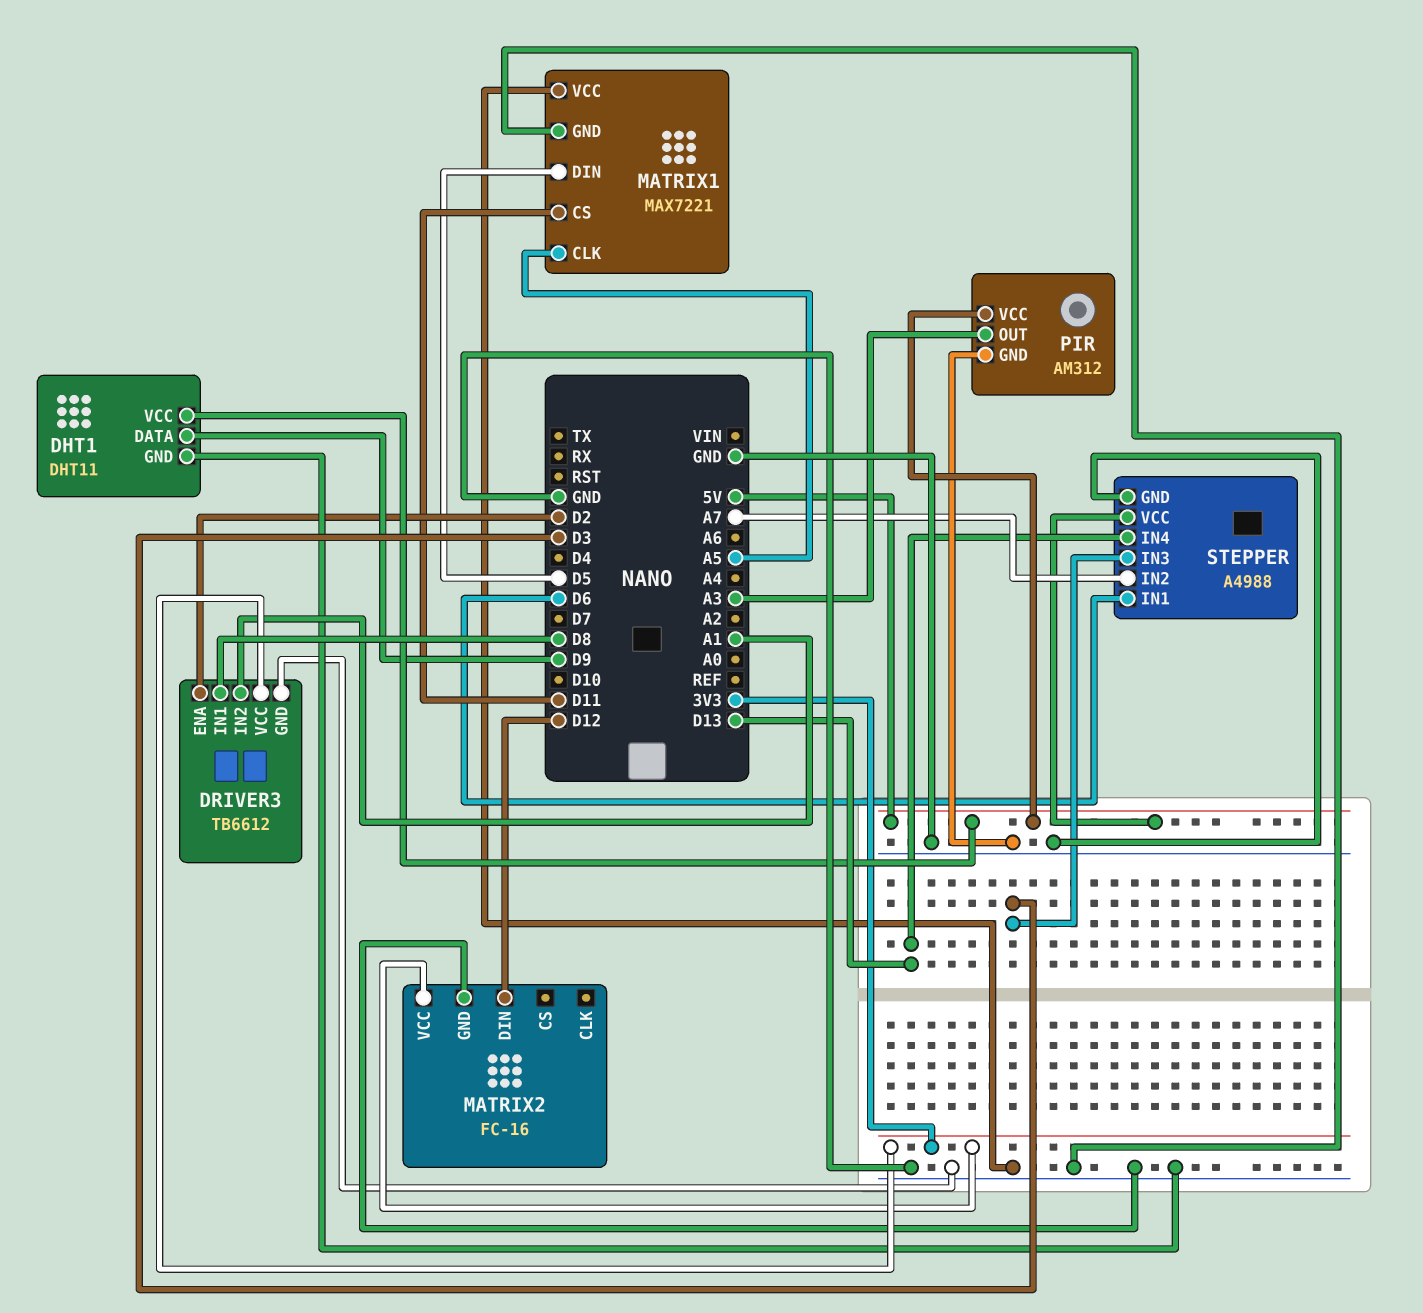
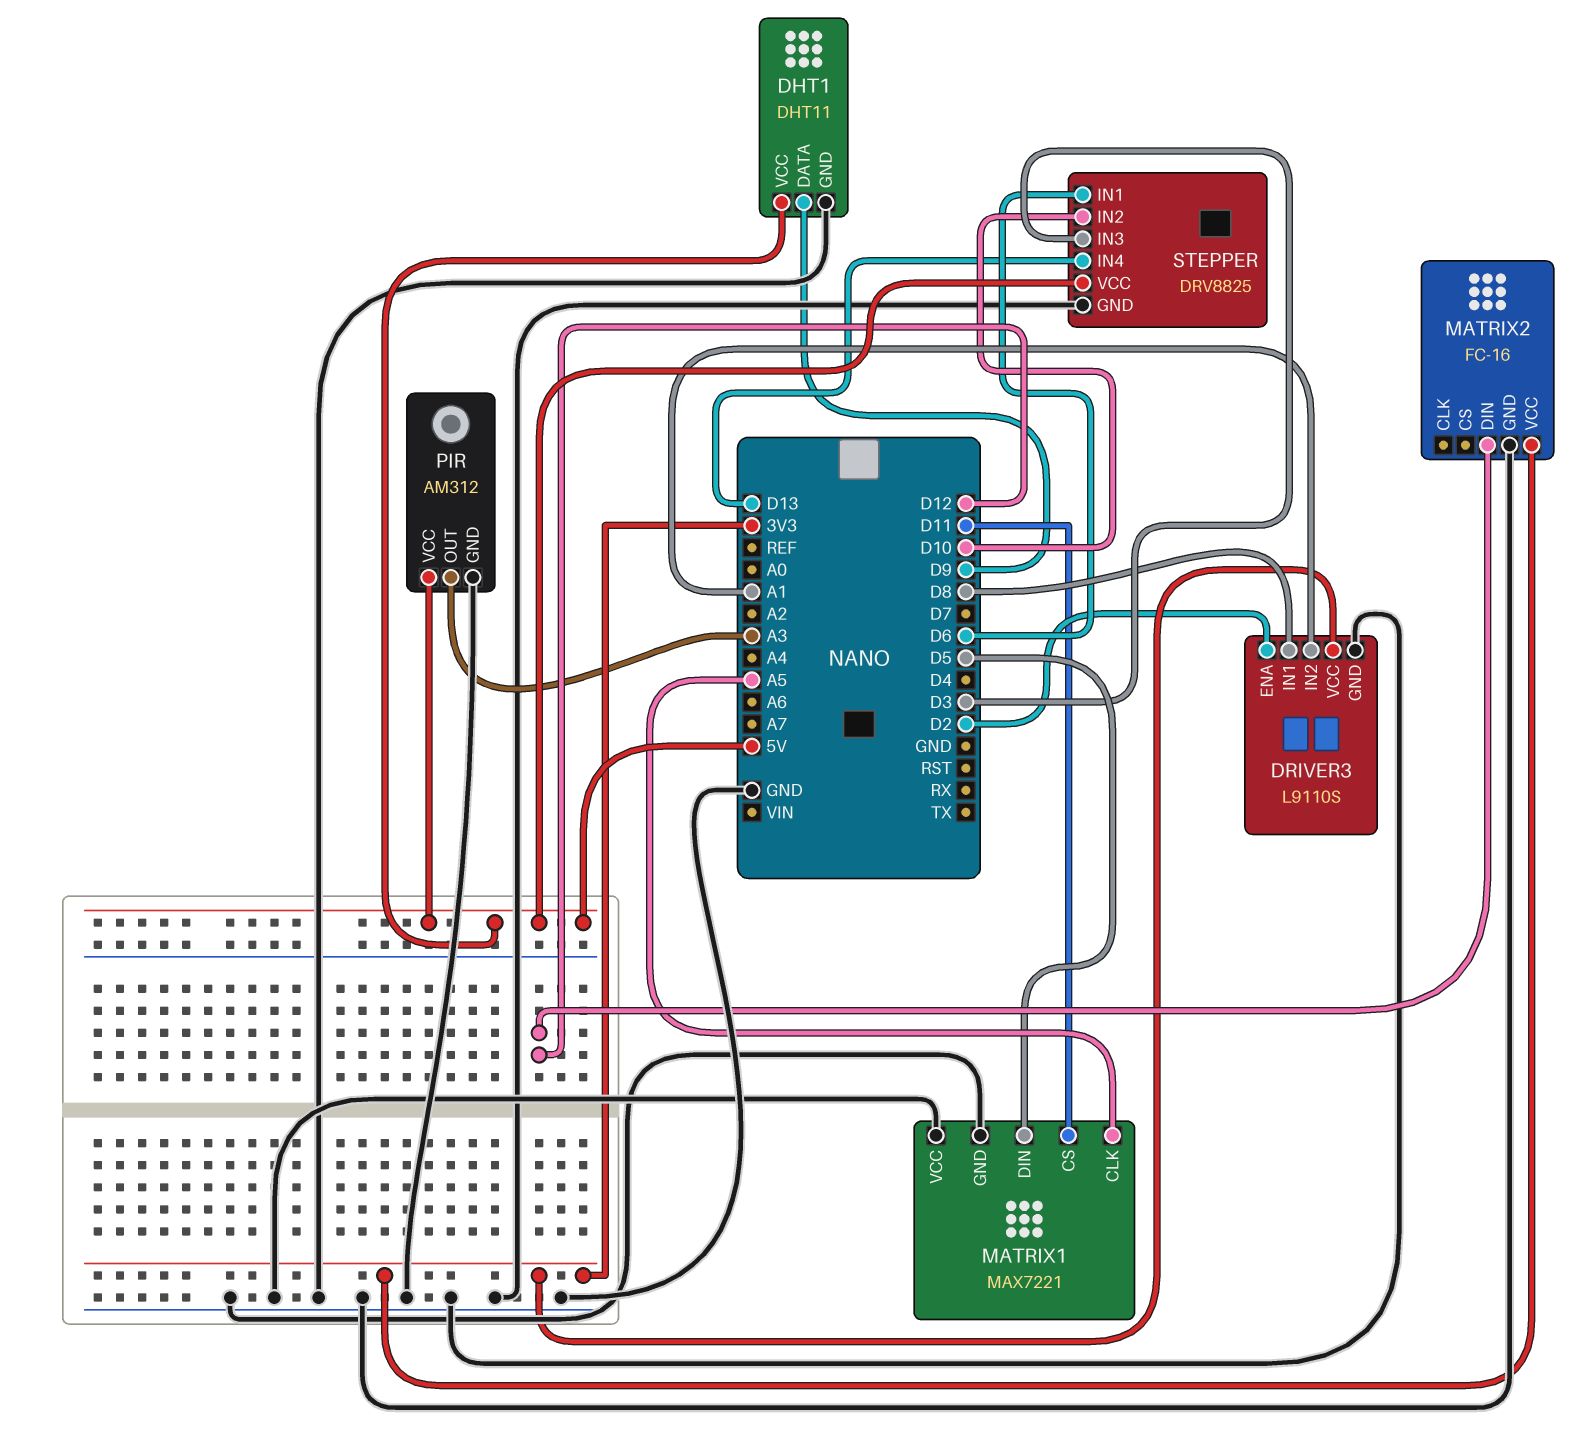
DRIVER3: TB6612 -> L9110S
STEPPER: A4988 -> DRV8825
STEPPER pin IN2: A7 -> D10

